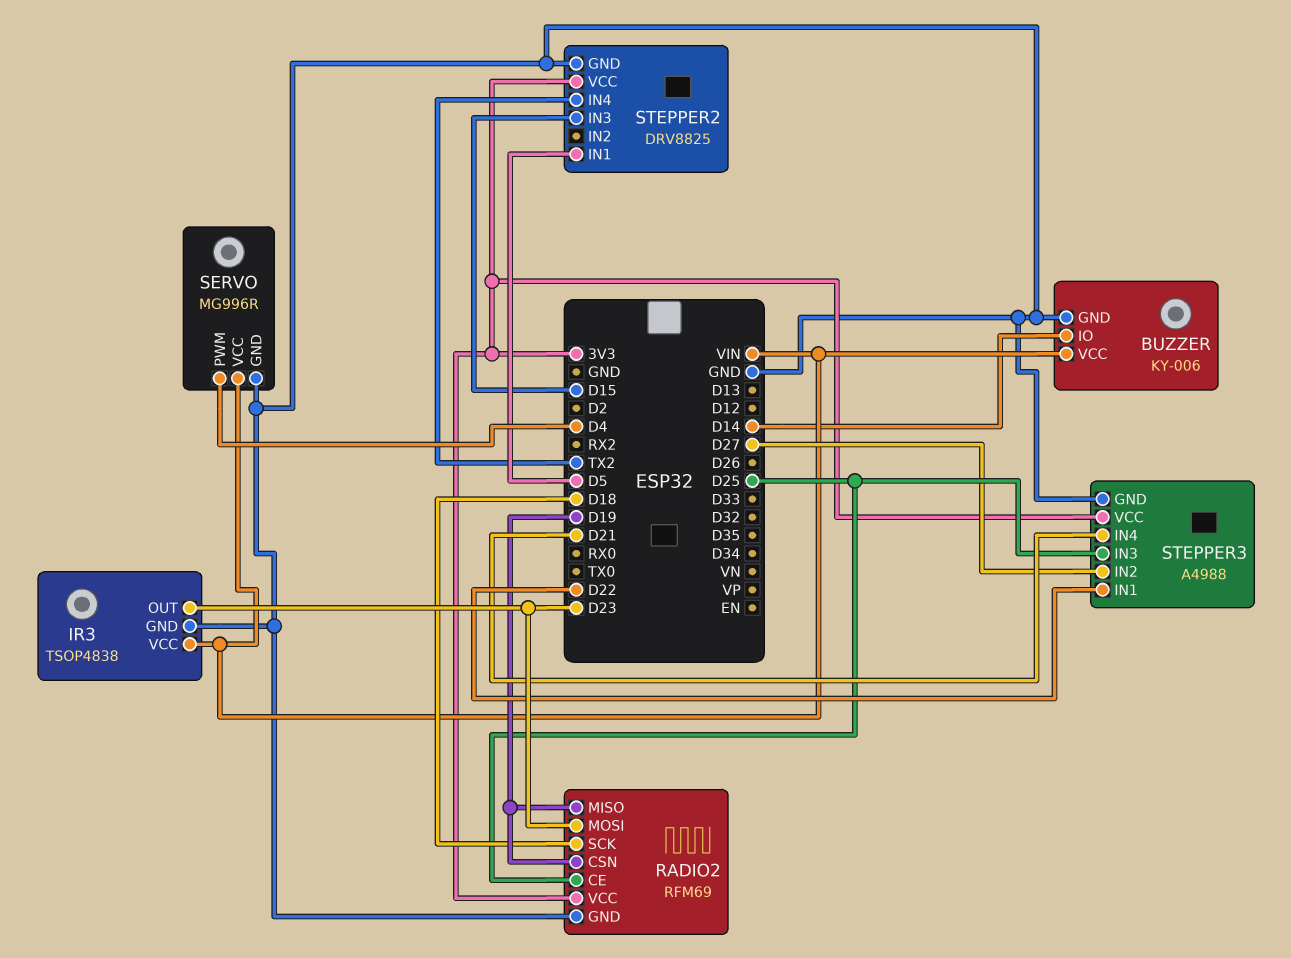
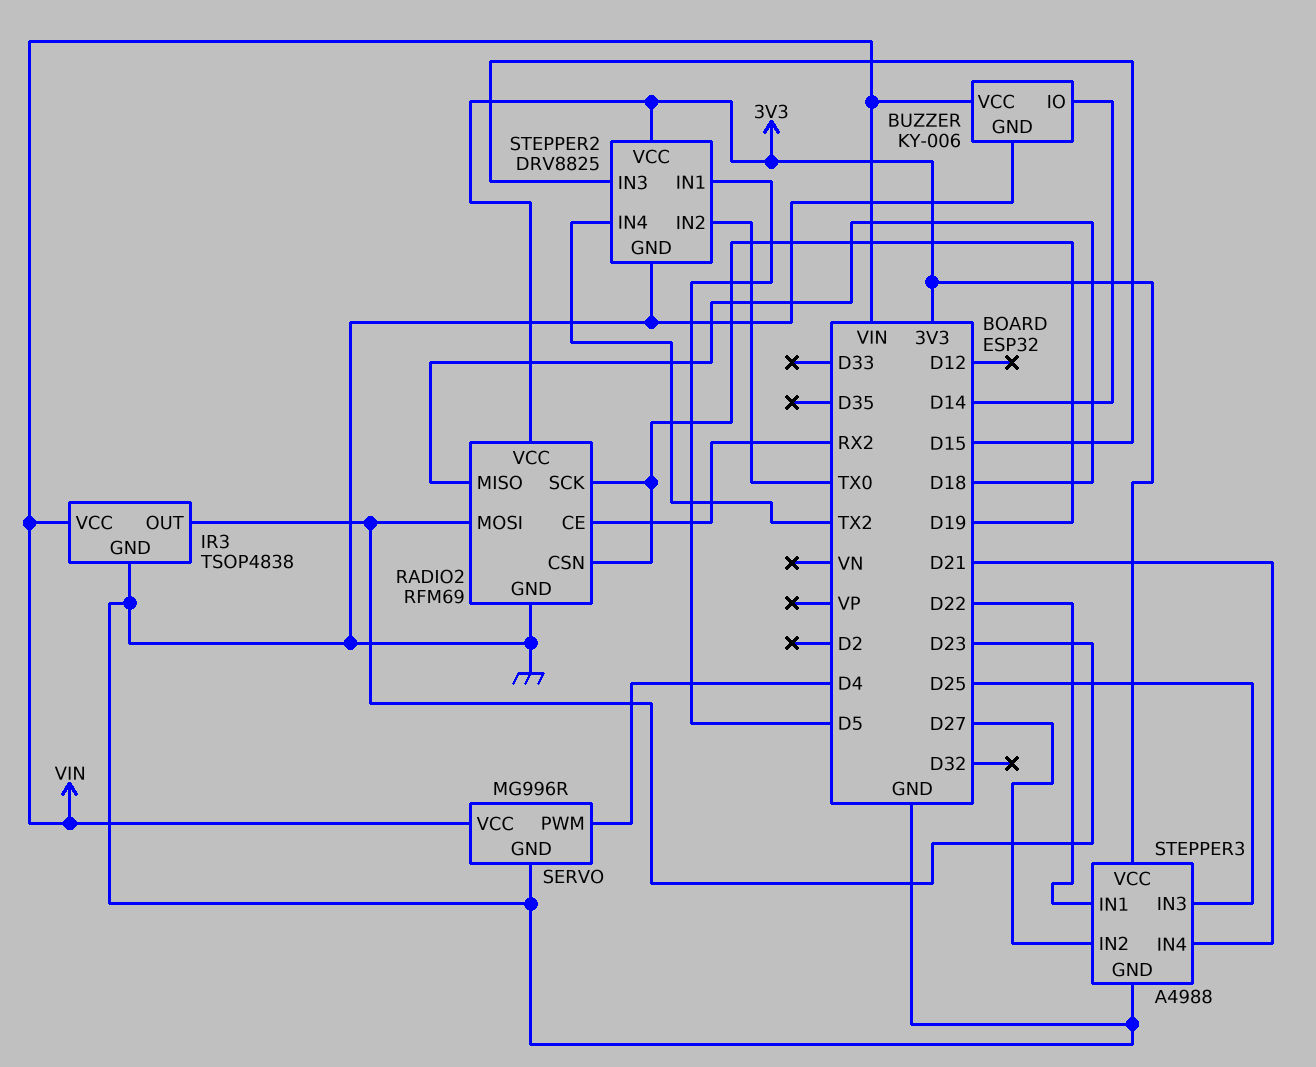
RADIO2 pin CE: D25 -> RX2
RADIO2 pin MISO: D19 -> D18
RADIO2 pin SCK: D18 -> D19
STEPPER2 pin IN2: none -> TX0

